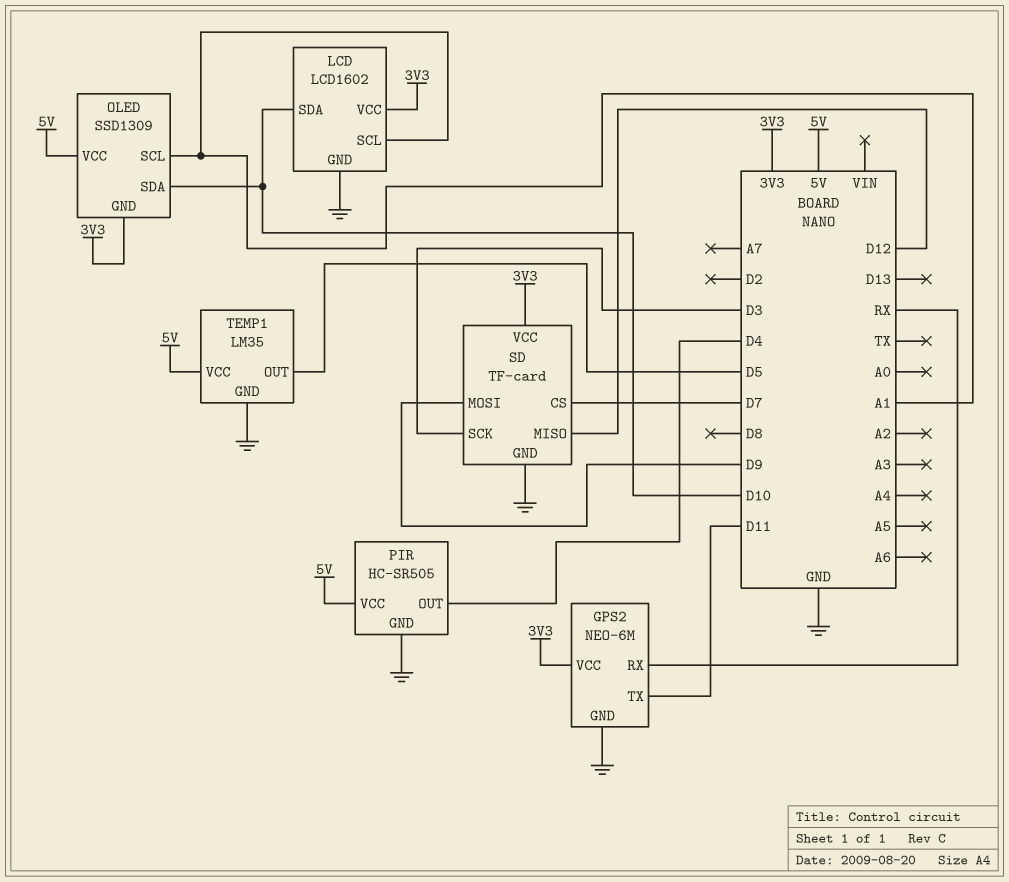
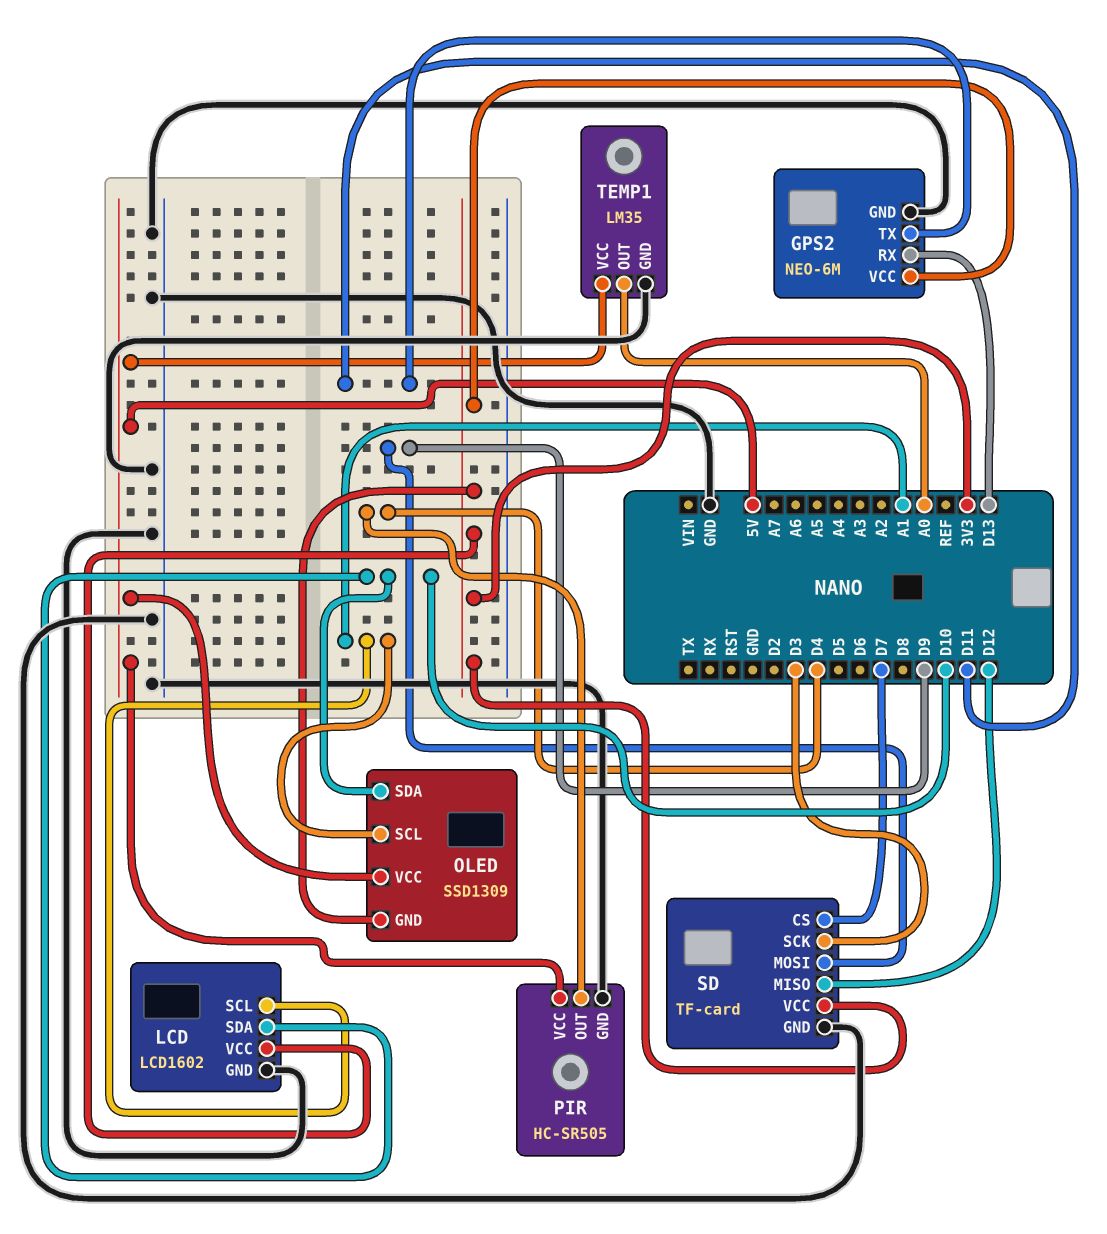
GPS2 pin RX: RX -> D13
TEMP1 pin OUT: D5 -> A0

